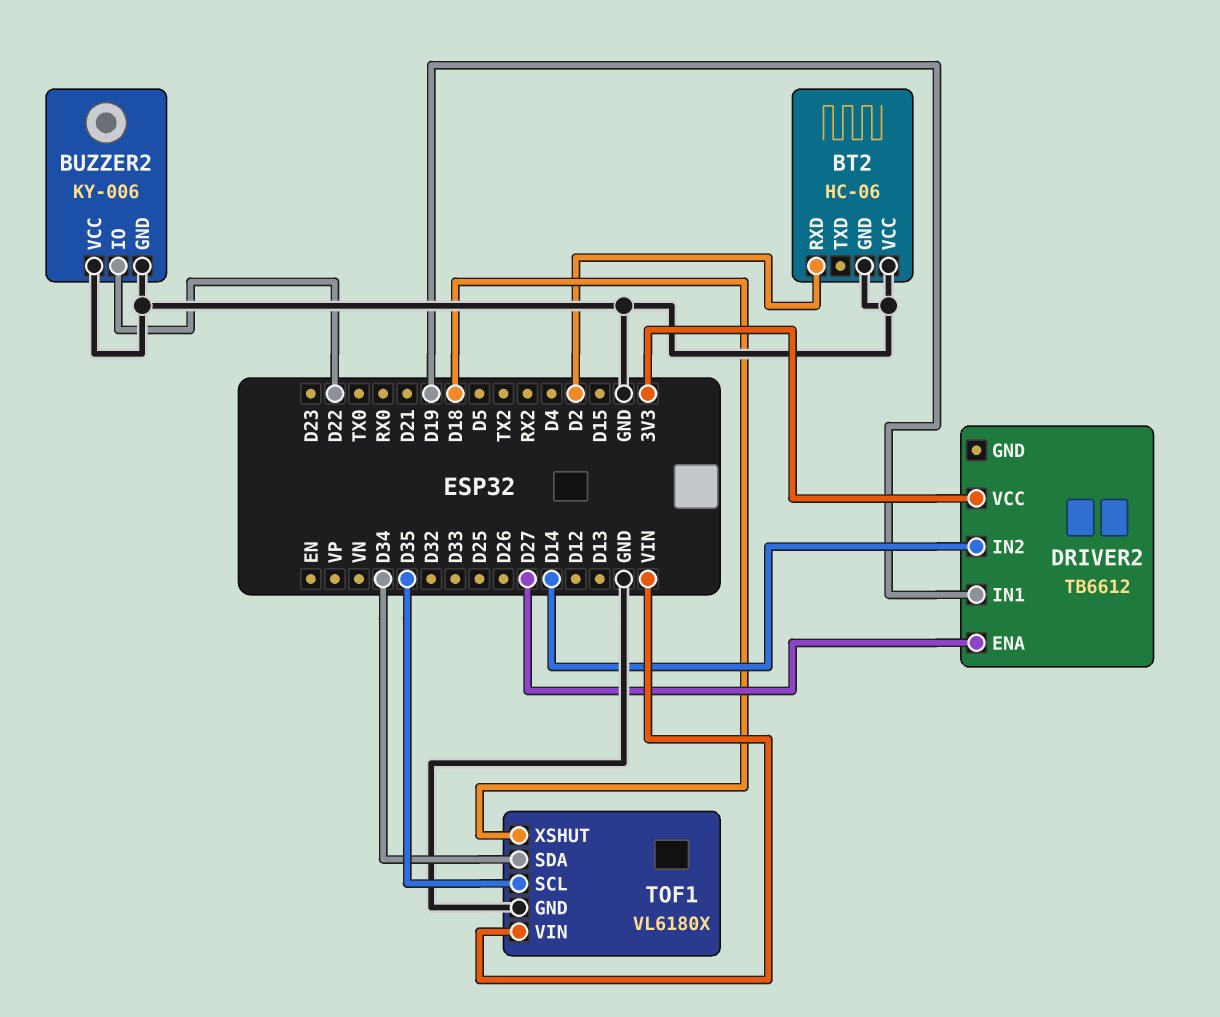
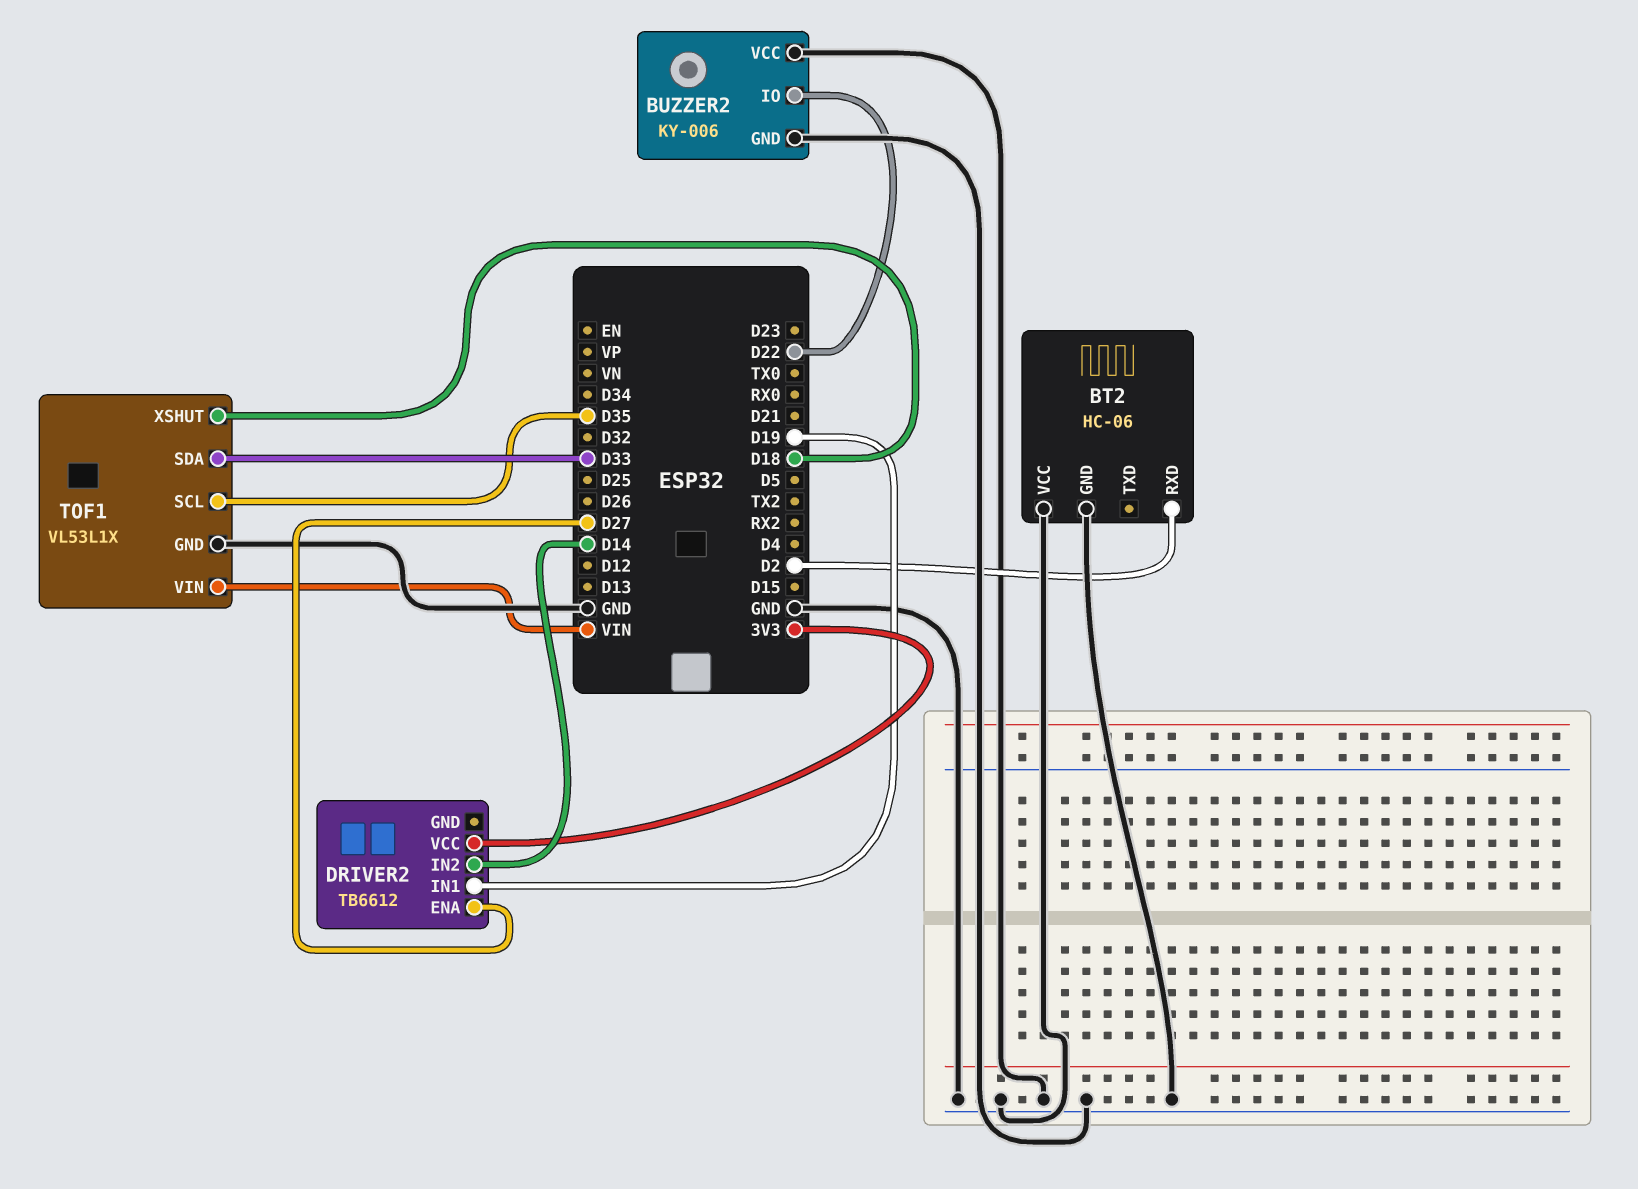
TOF1: VL6180X -> VL53L1X
TOF1 pin SDA: D34 -> D33

